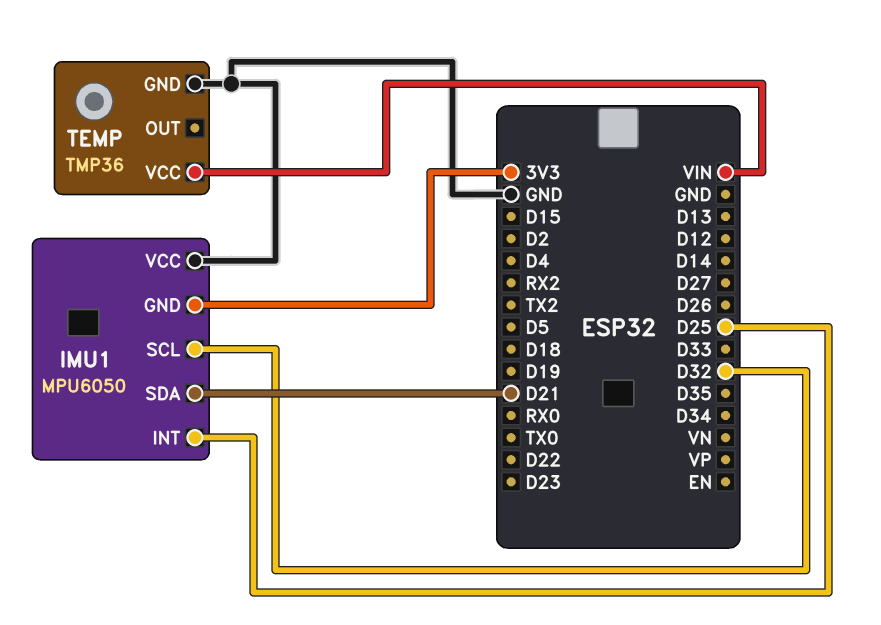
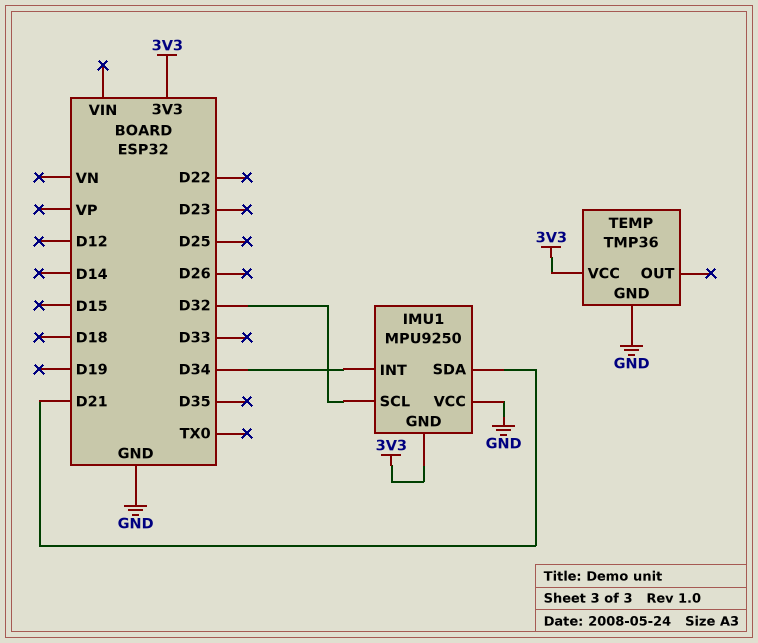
IMU1: MPU6050 -> MPU9250
IMU1 pin INT: D25 -> D34
TEMP pin VCC: VIN -> 3V3

